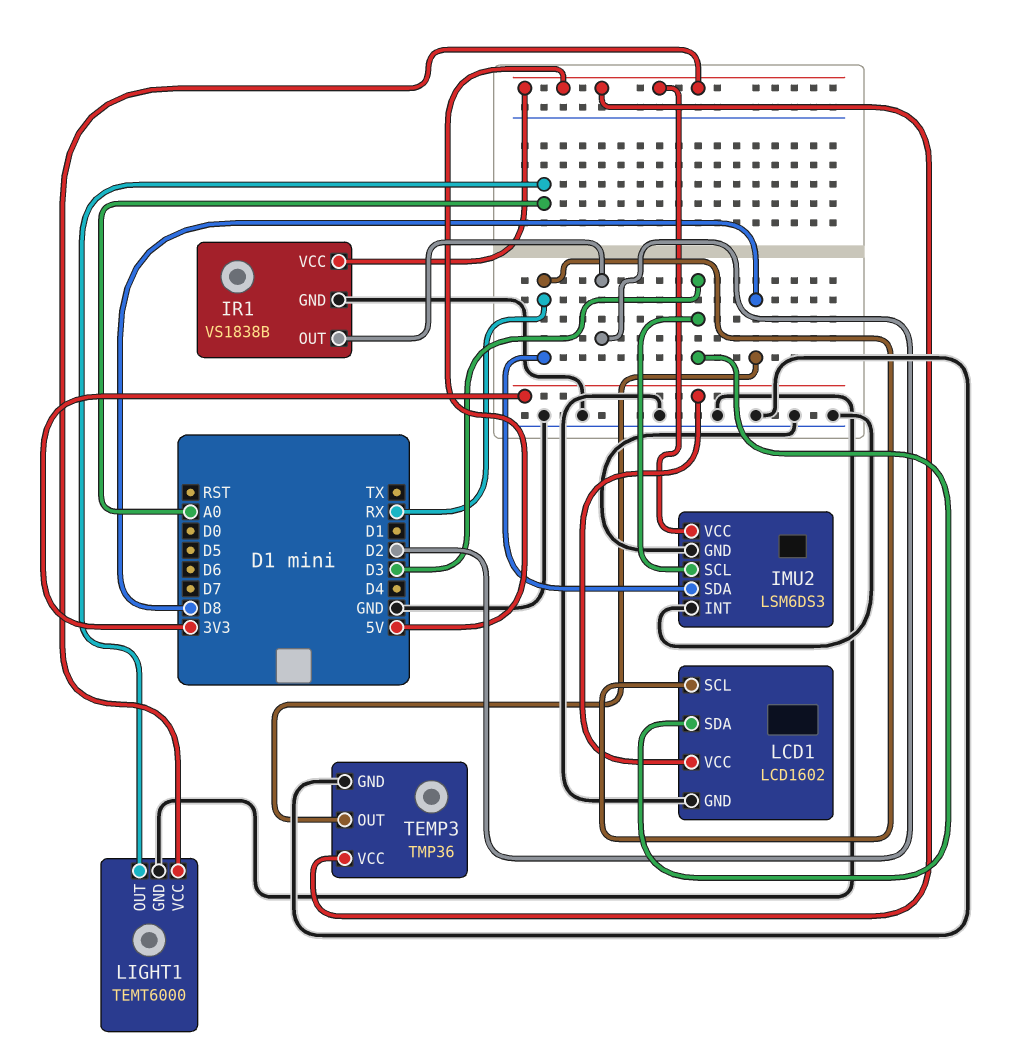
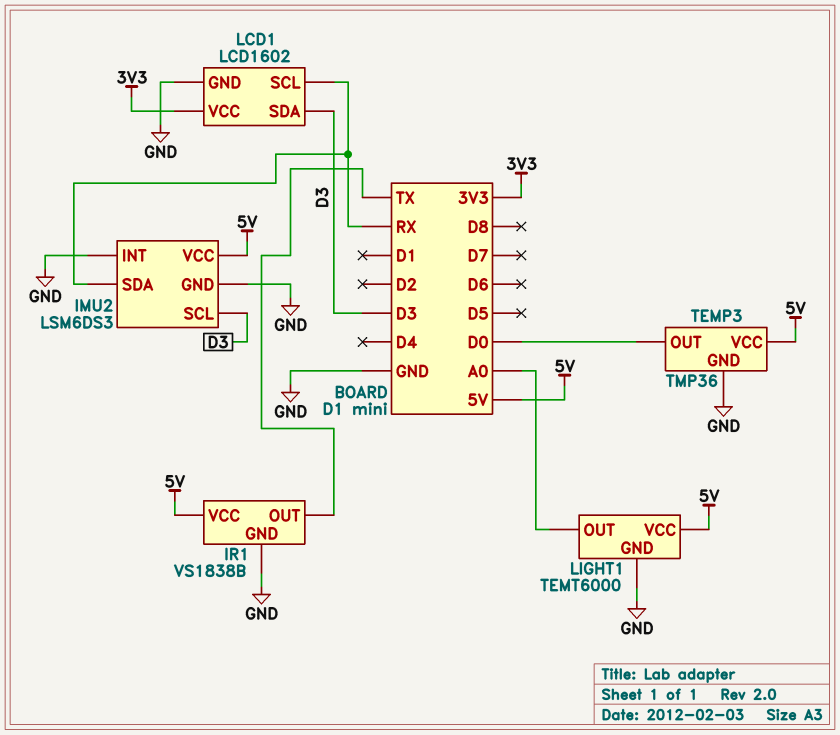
IR1 pin OUT: D2 -> TX
TEMP3 pin OUT: D8 -> D0

